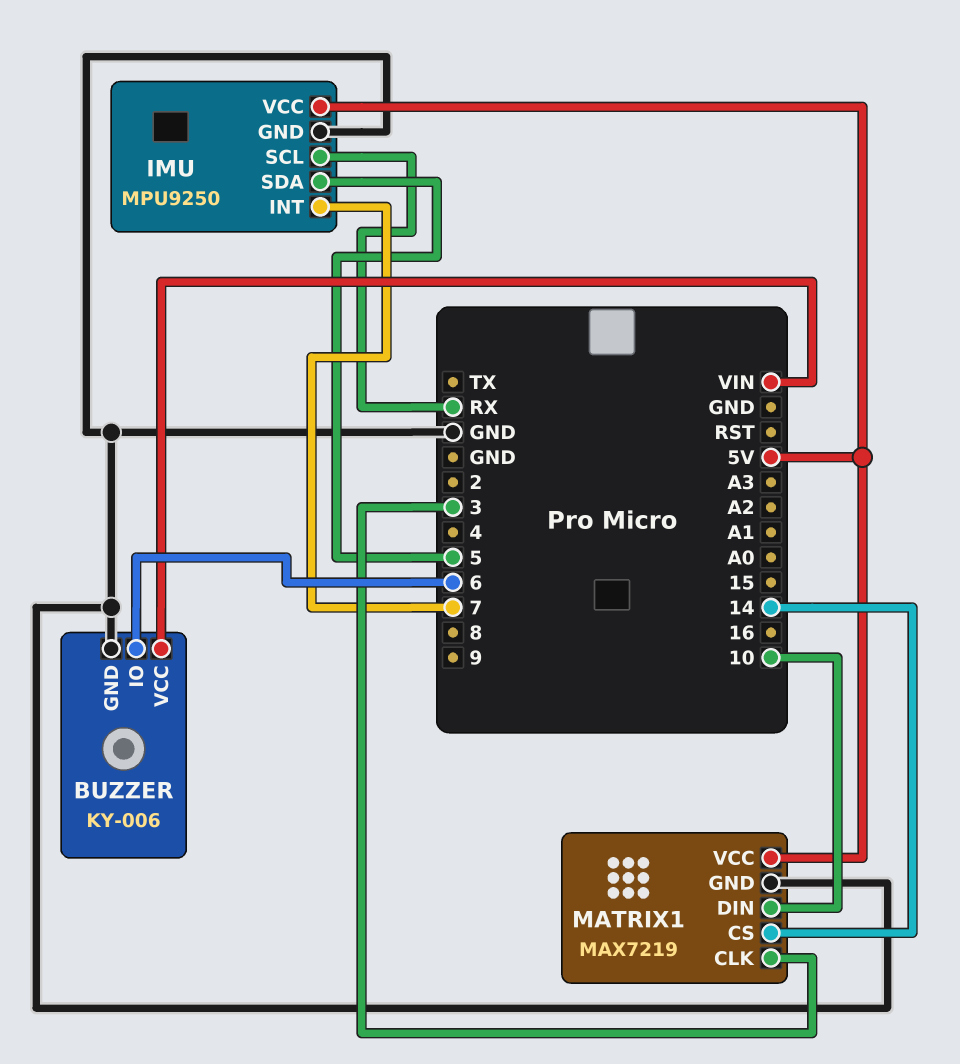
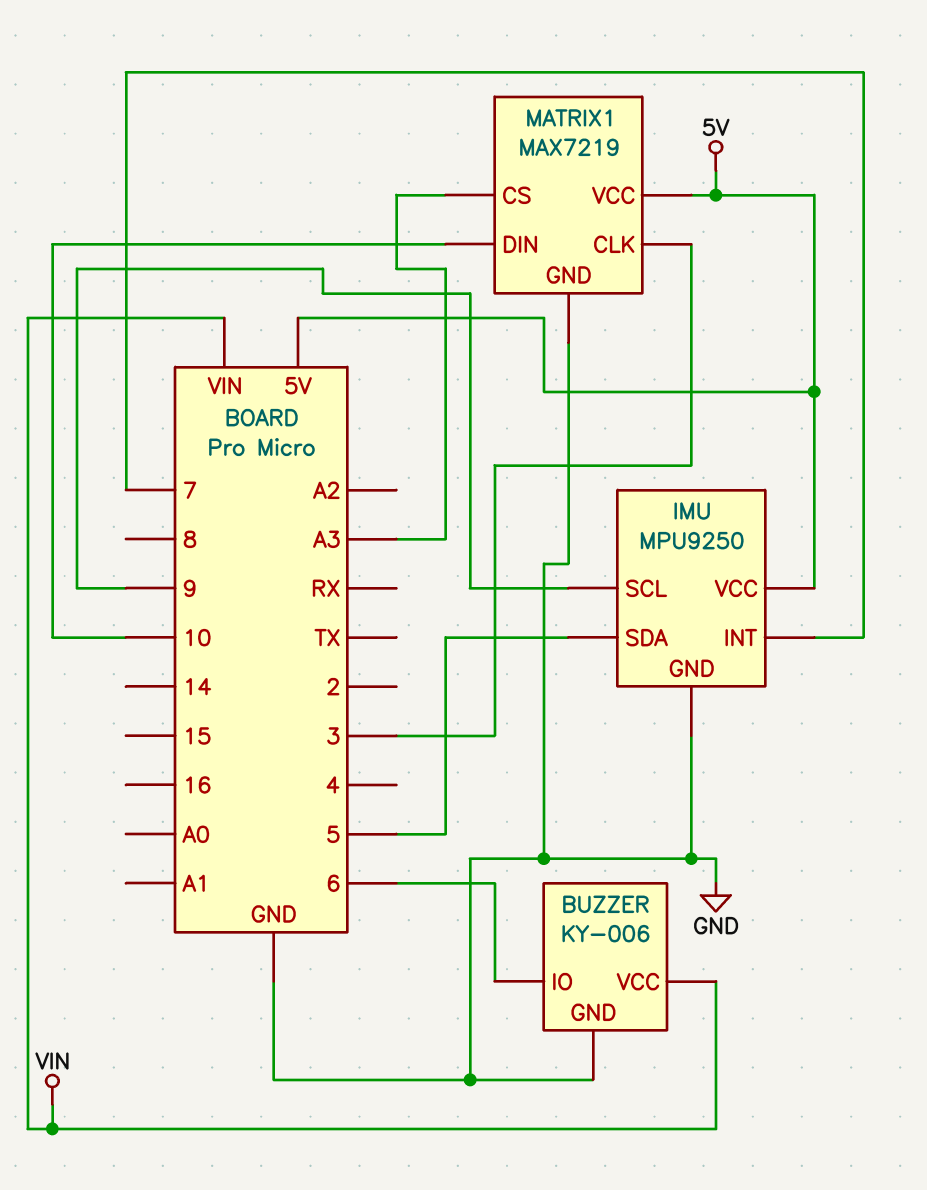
IMU pin SCL: RX -> 9
MATRIX1 pin CS: 14 -> A3

